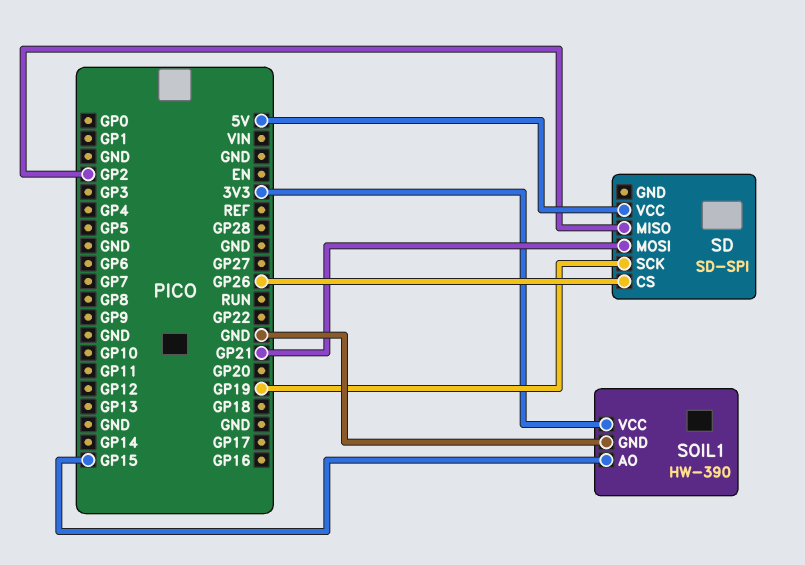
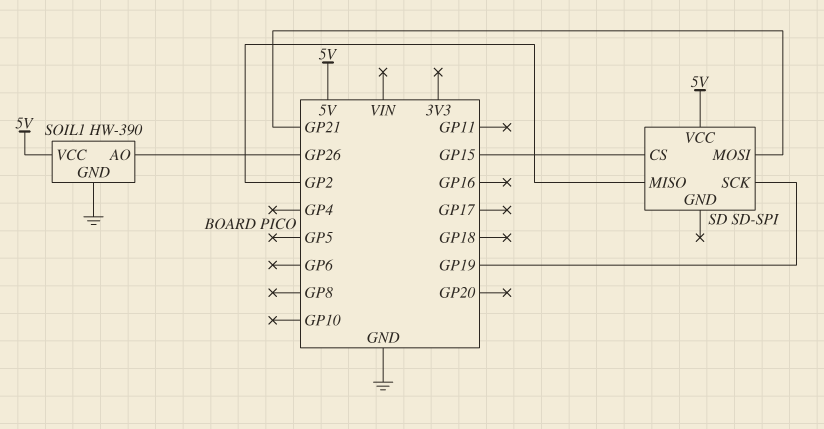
SD pin CS: GP26 -> GP15
SOIL1 pin AO: GP15 -> GP26
SOIL1 pin VCC: 3V3 -> 5V

